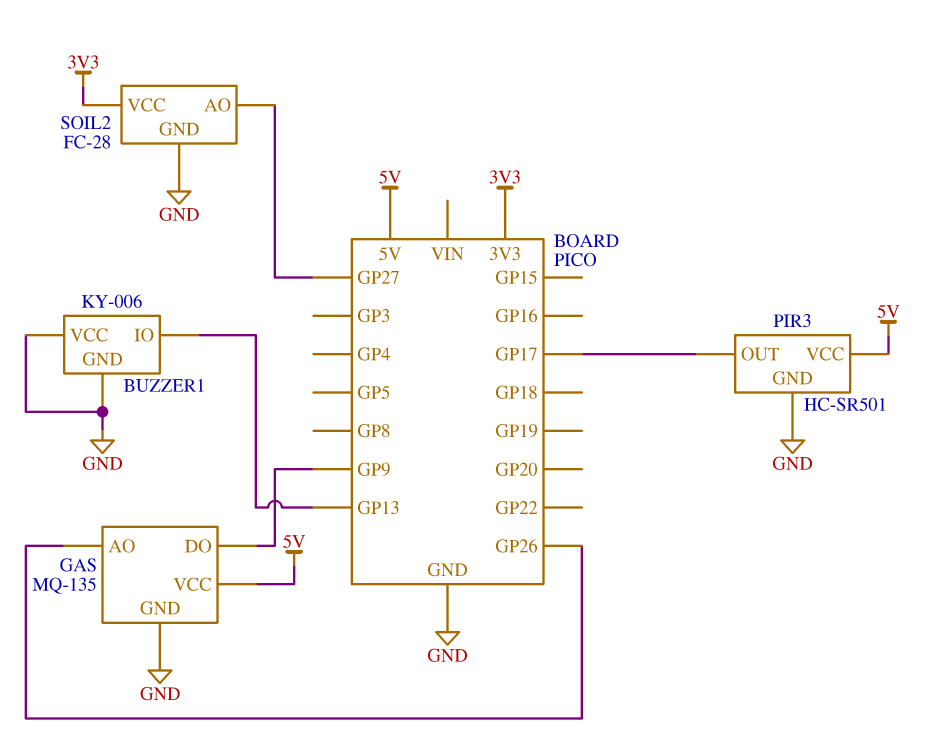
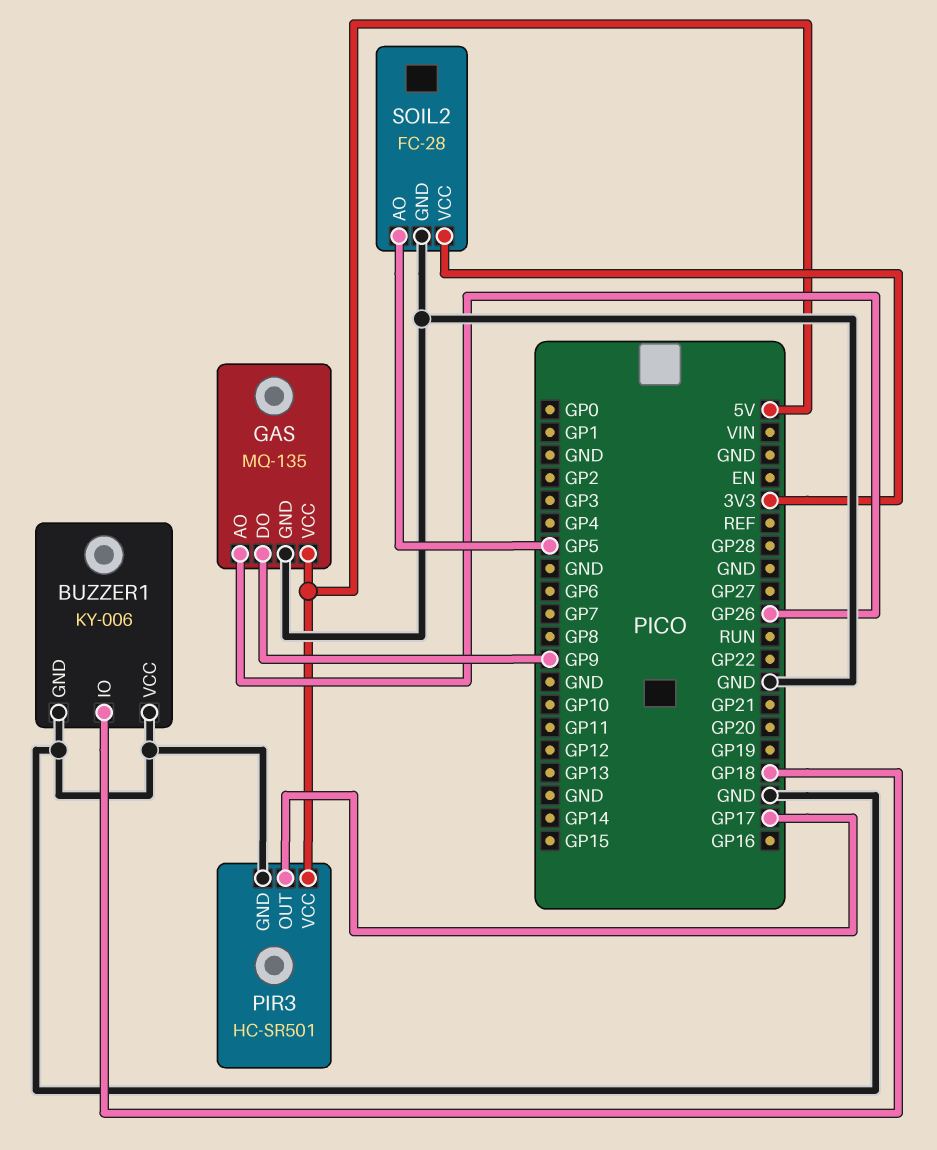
BUZZER1 pin IO: GP13 -> GP18
SOIL2 pin AO: GP27 -> GP5

